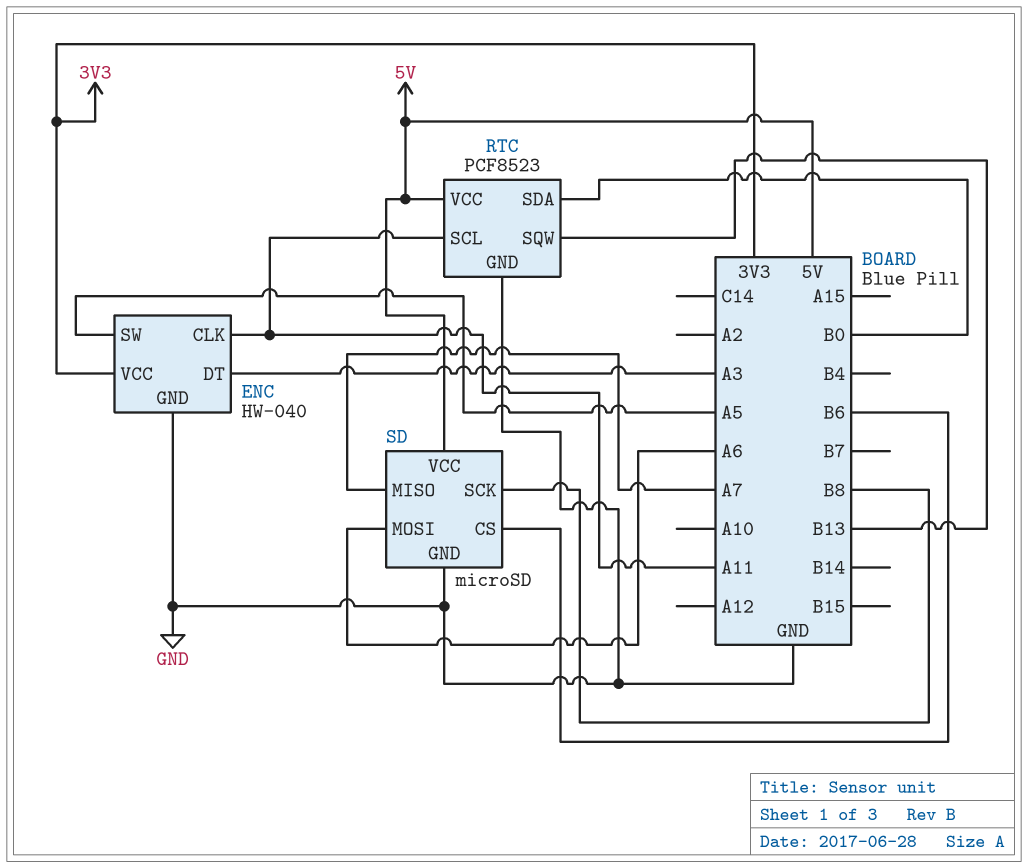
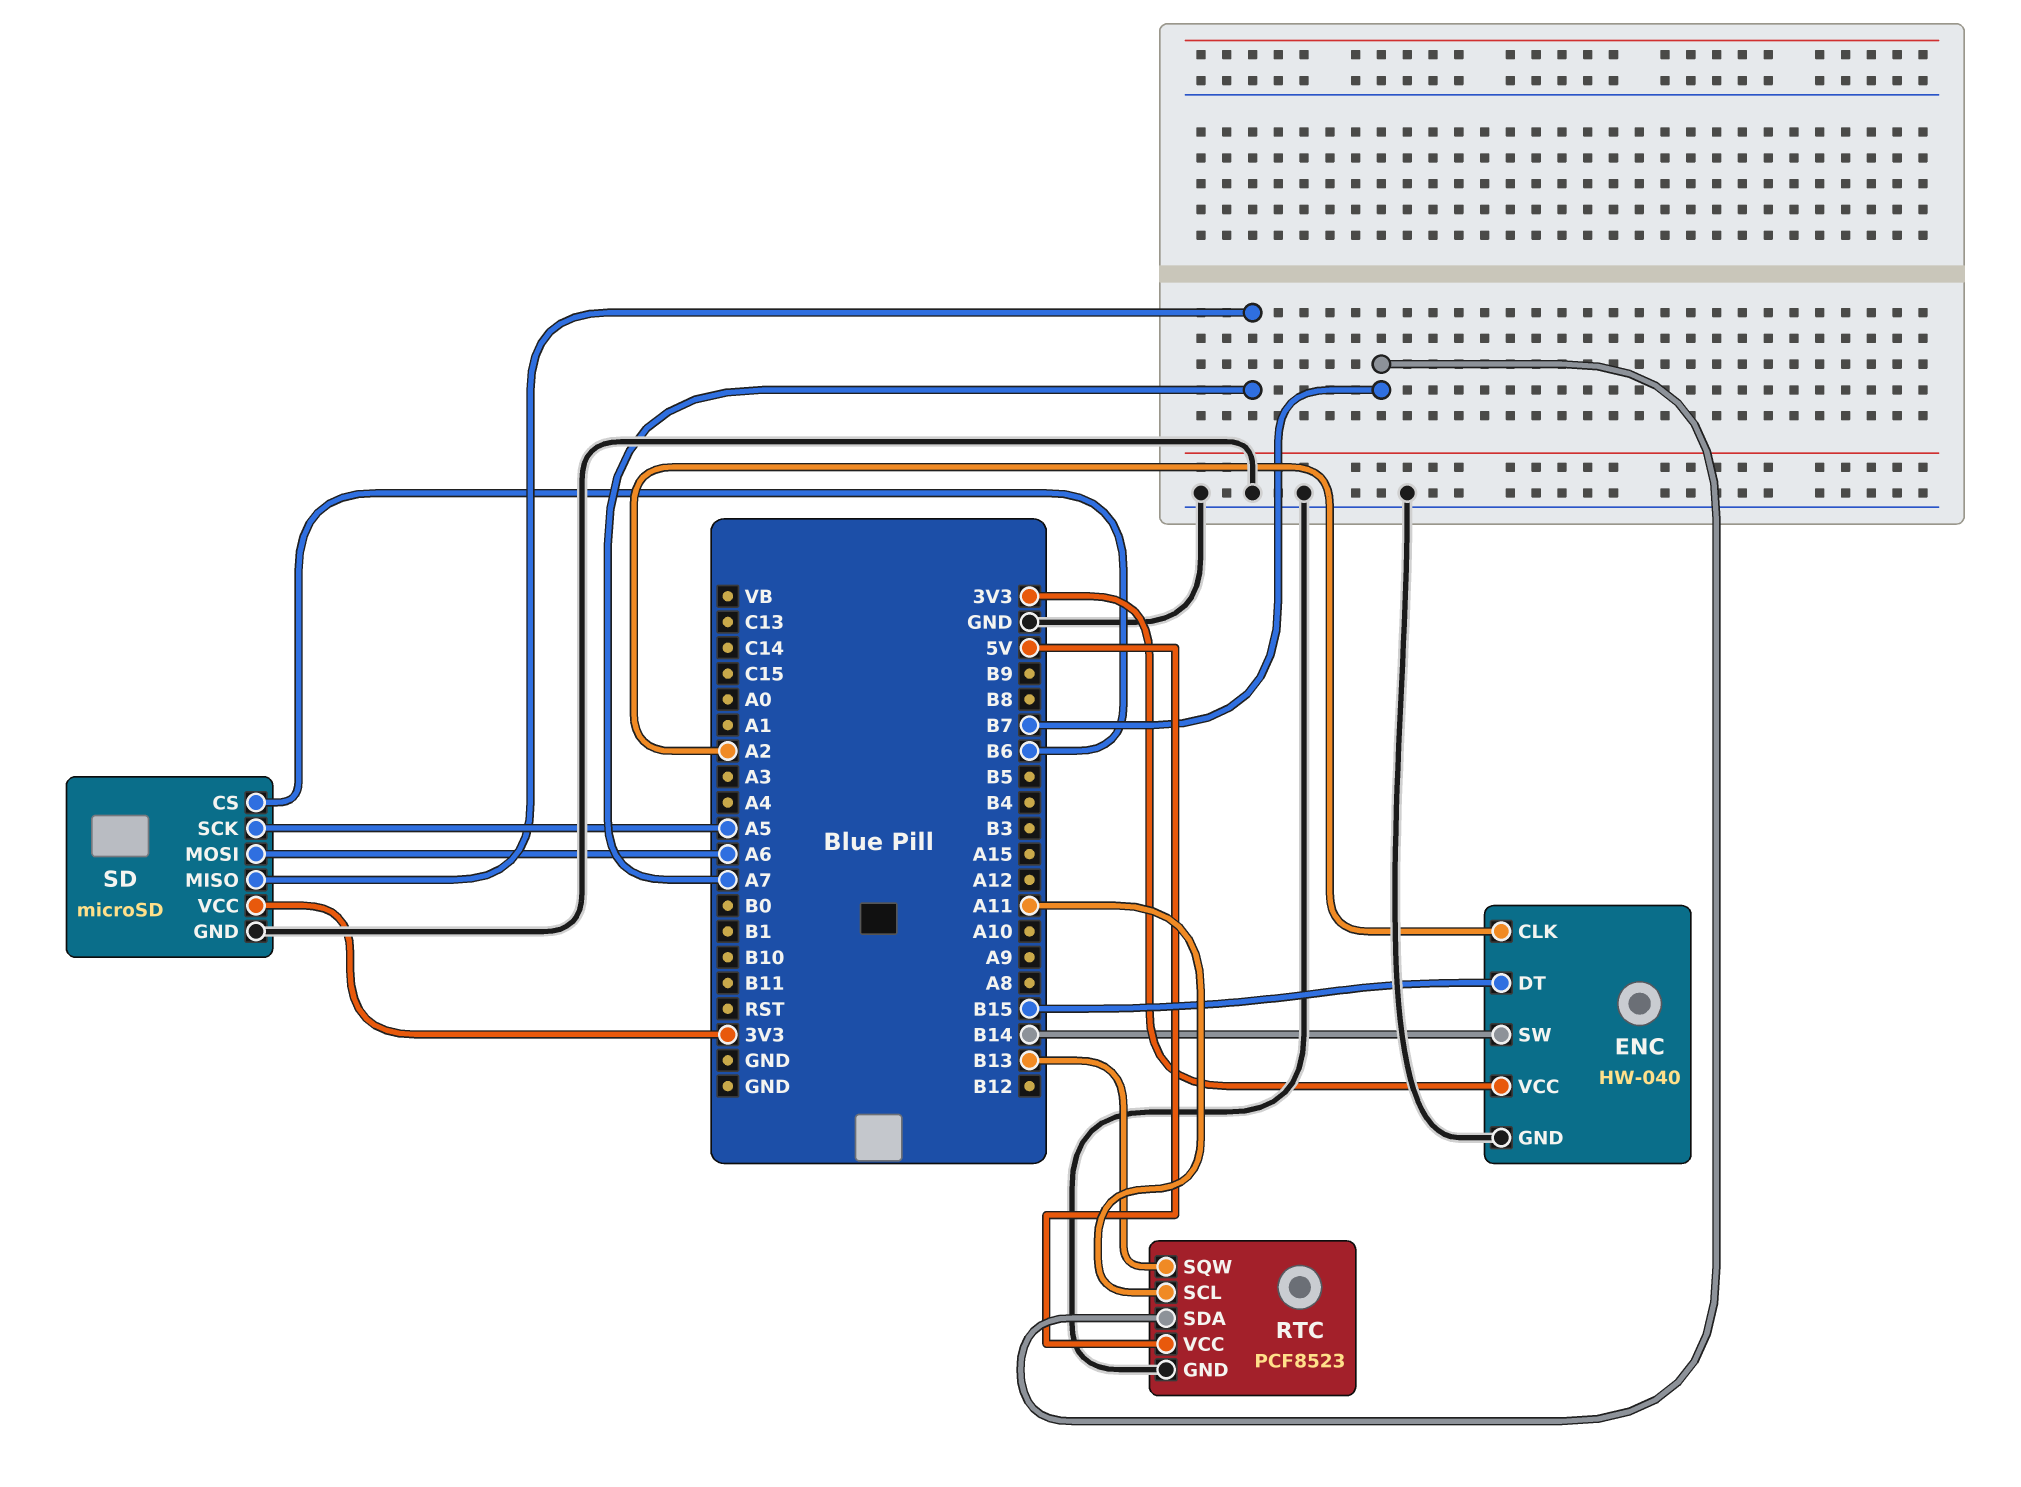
ENC pin CLK: A11 -> A2
ENC pin DT: A3 -> B15
ENC pin SW: A5 -> B14
RTC pin SDA: B0 -> B7
SD pin SCK: B8 -> A5
SD pin VCC: 5V -> 3V3

